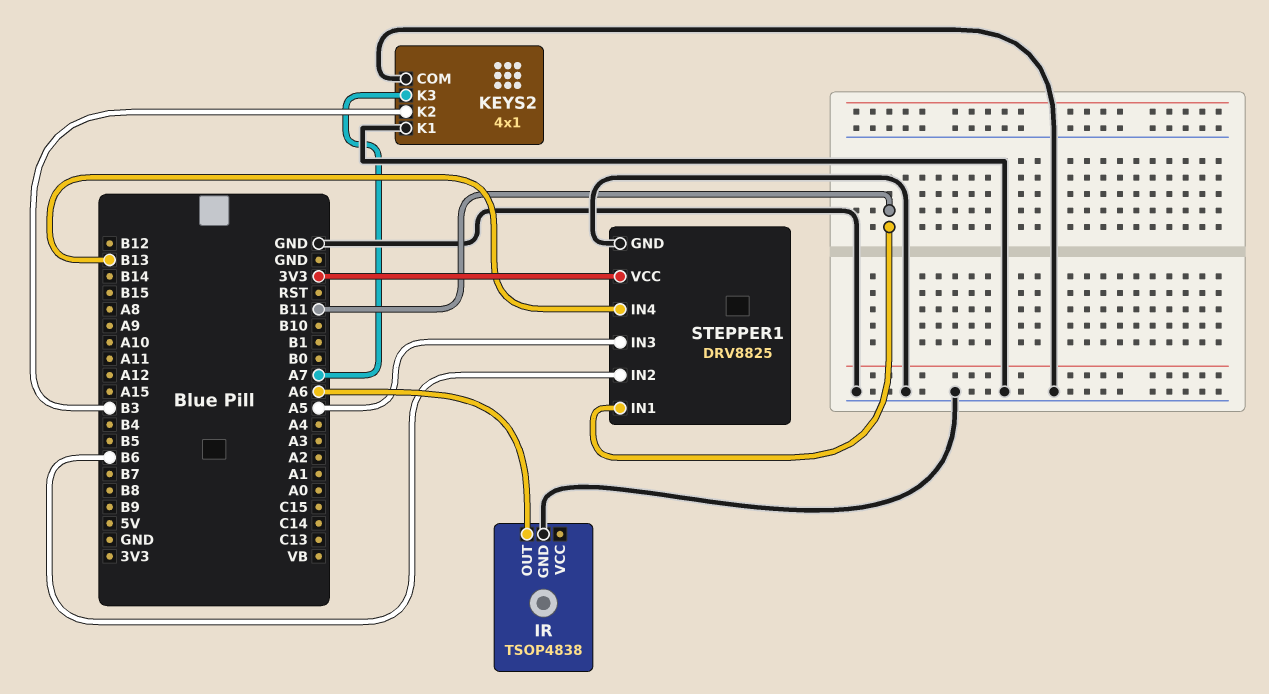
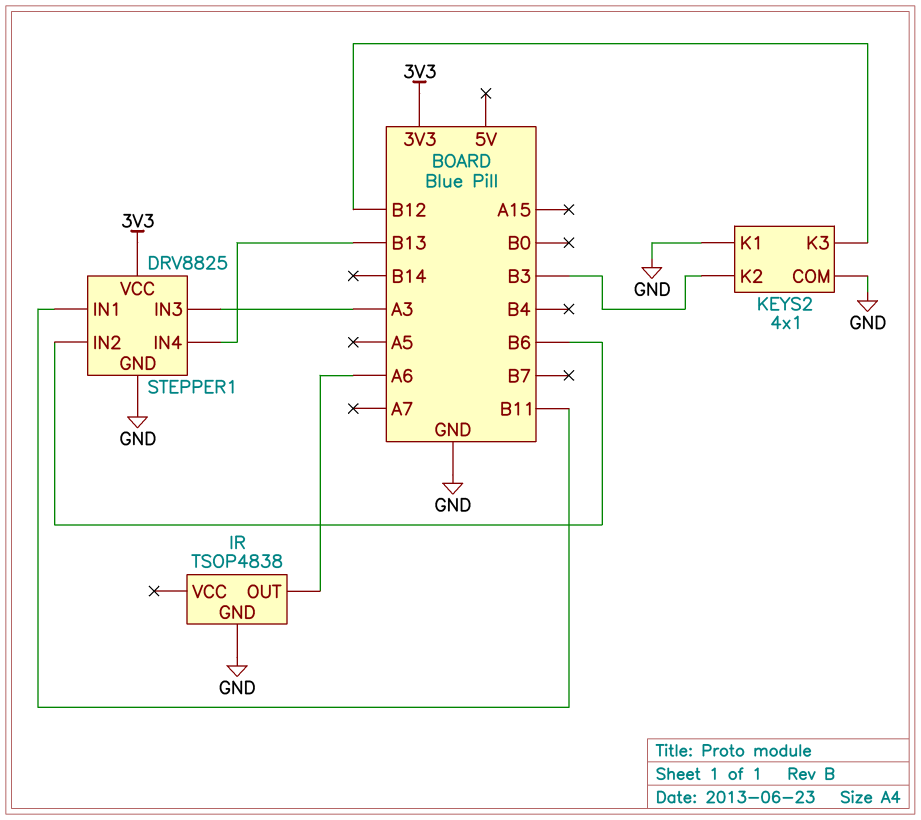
KEYS2 pin K3: A7 -> B12
STEPPER1 pin IN3: A5 -> A3

